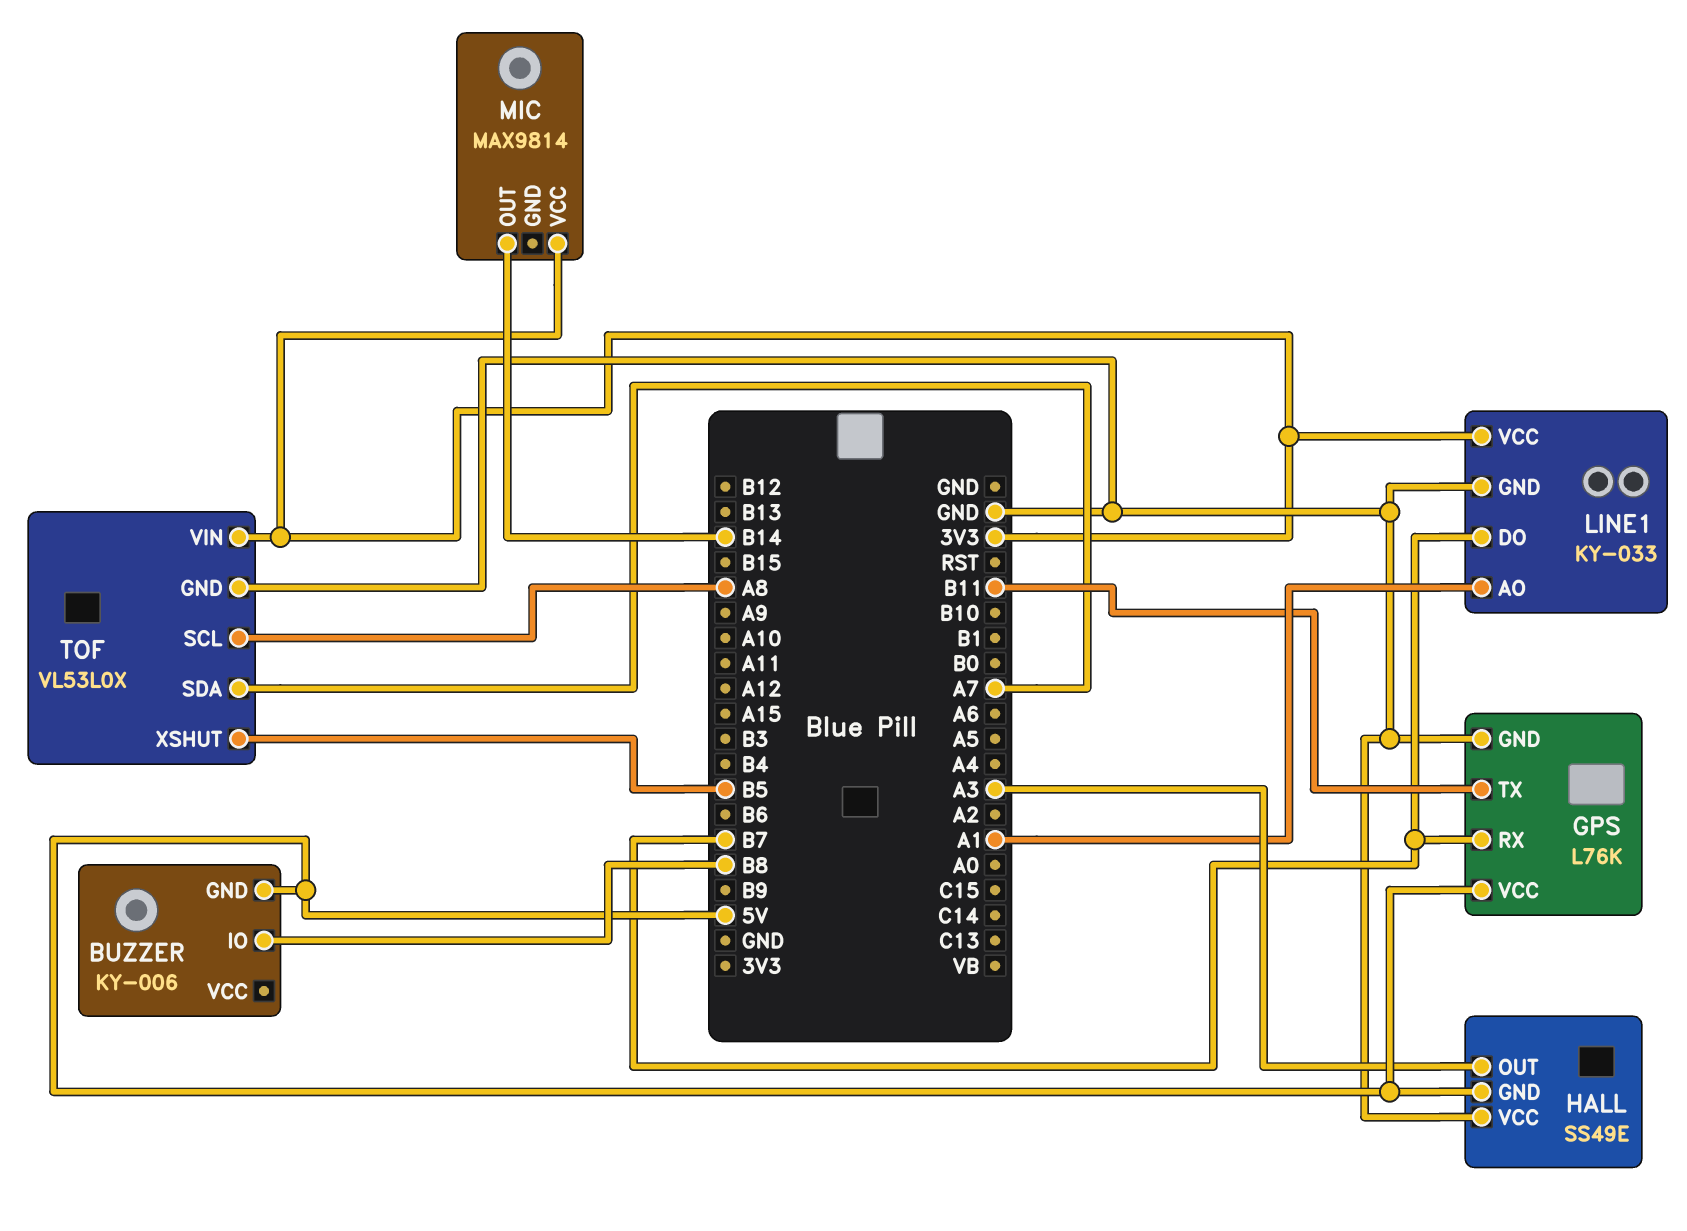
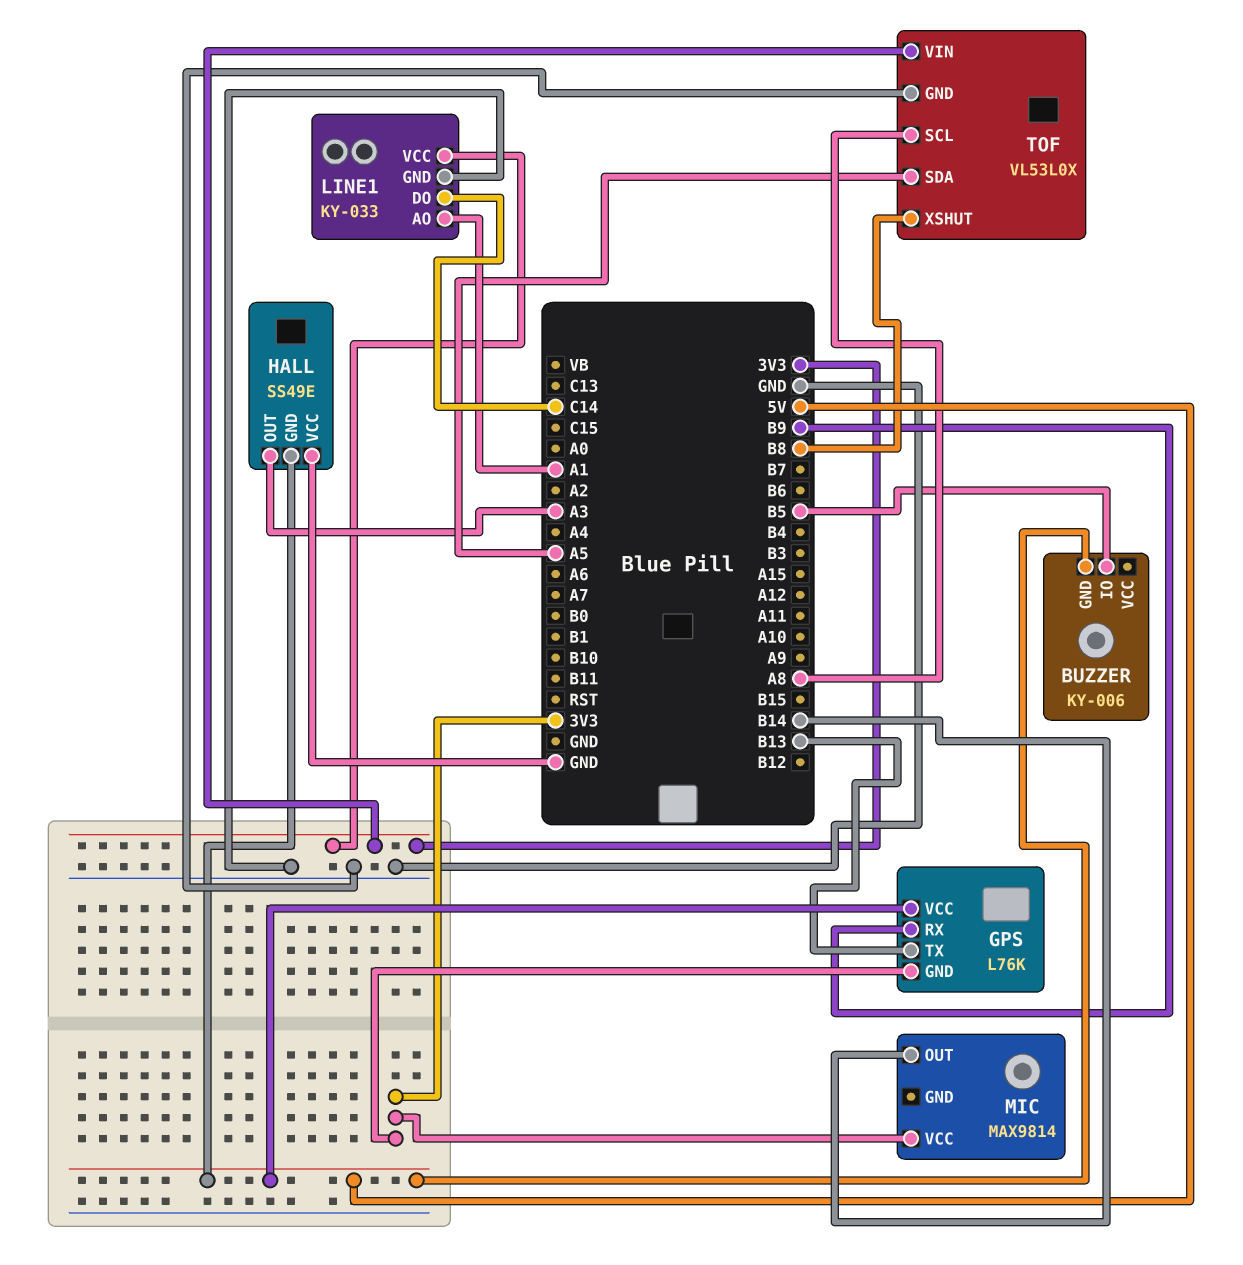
BUZZER pin IO: B8 -> B5
GPS pin GND: GND -> 3V3
GPS pin RX: B7 -> B9
GPS pin TX: B11 -> B13
LINE1 pin DO: B7 -> C14
TOF pin SDA: A7 -> A5
TOF pin XSHUT: B5 -> B8

